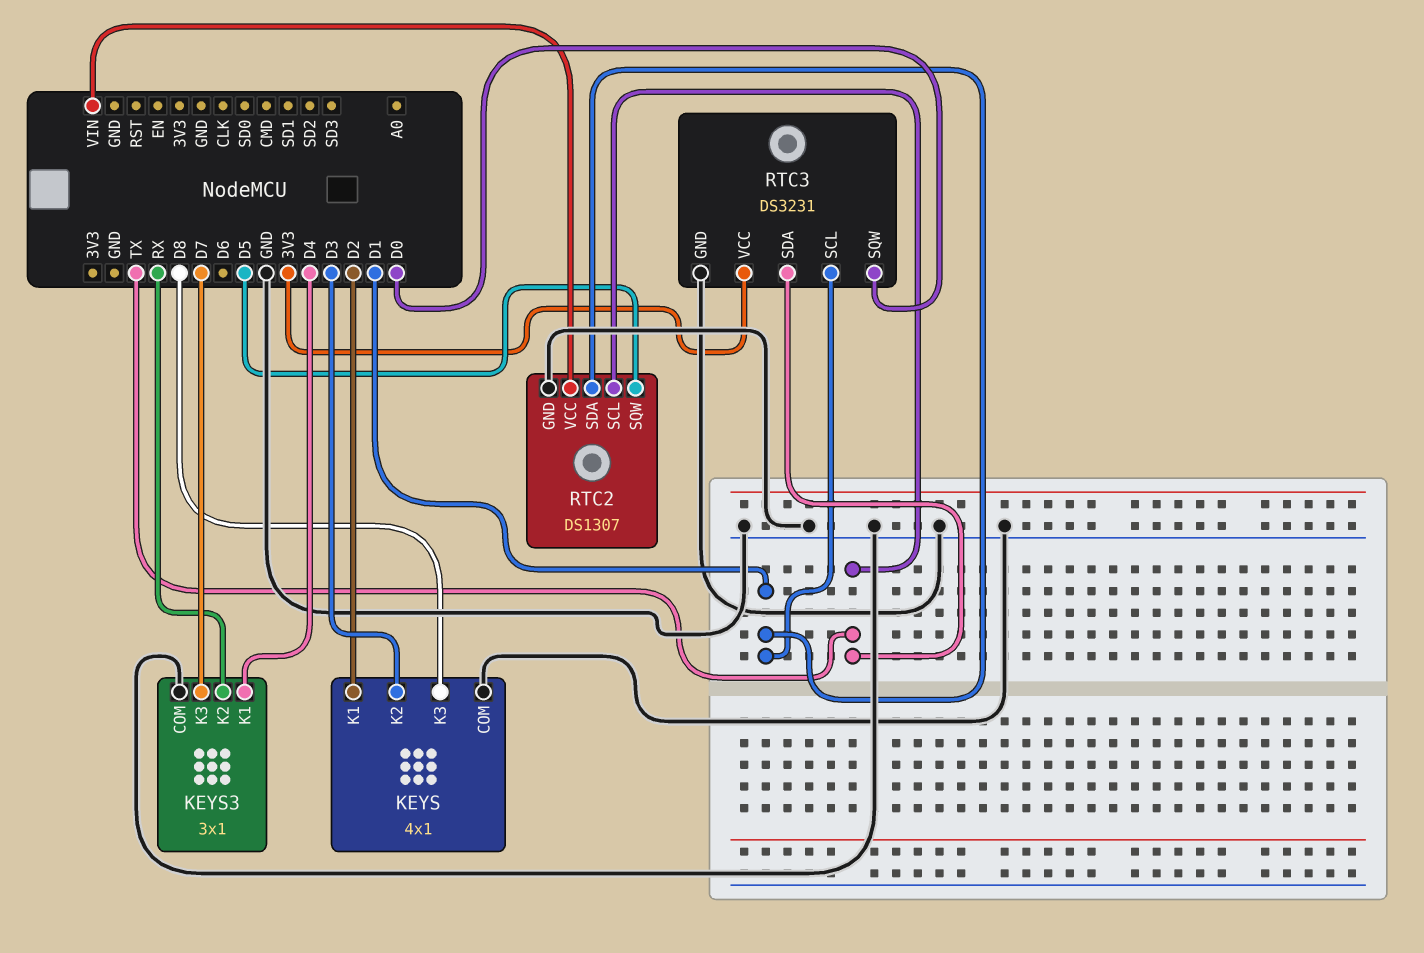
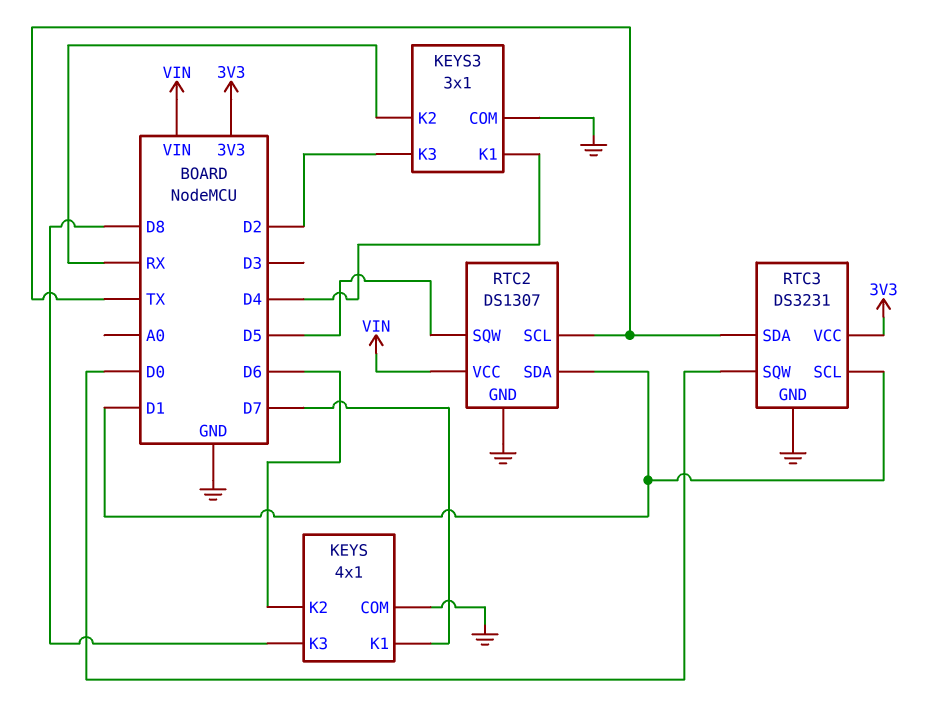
KEYS pin K1: D2 -> D7
KEYS pin K2: D3 -> D6
KEYS3 pin K3: D7 -> D2

